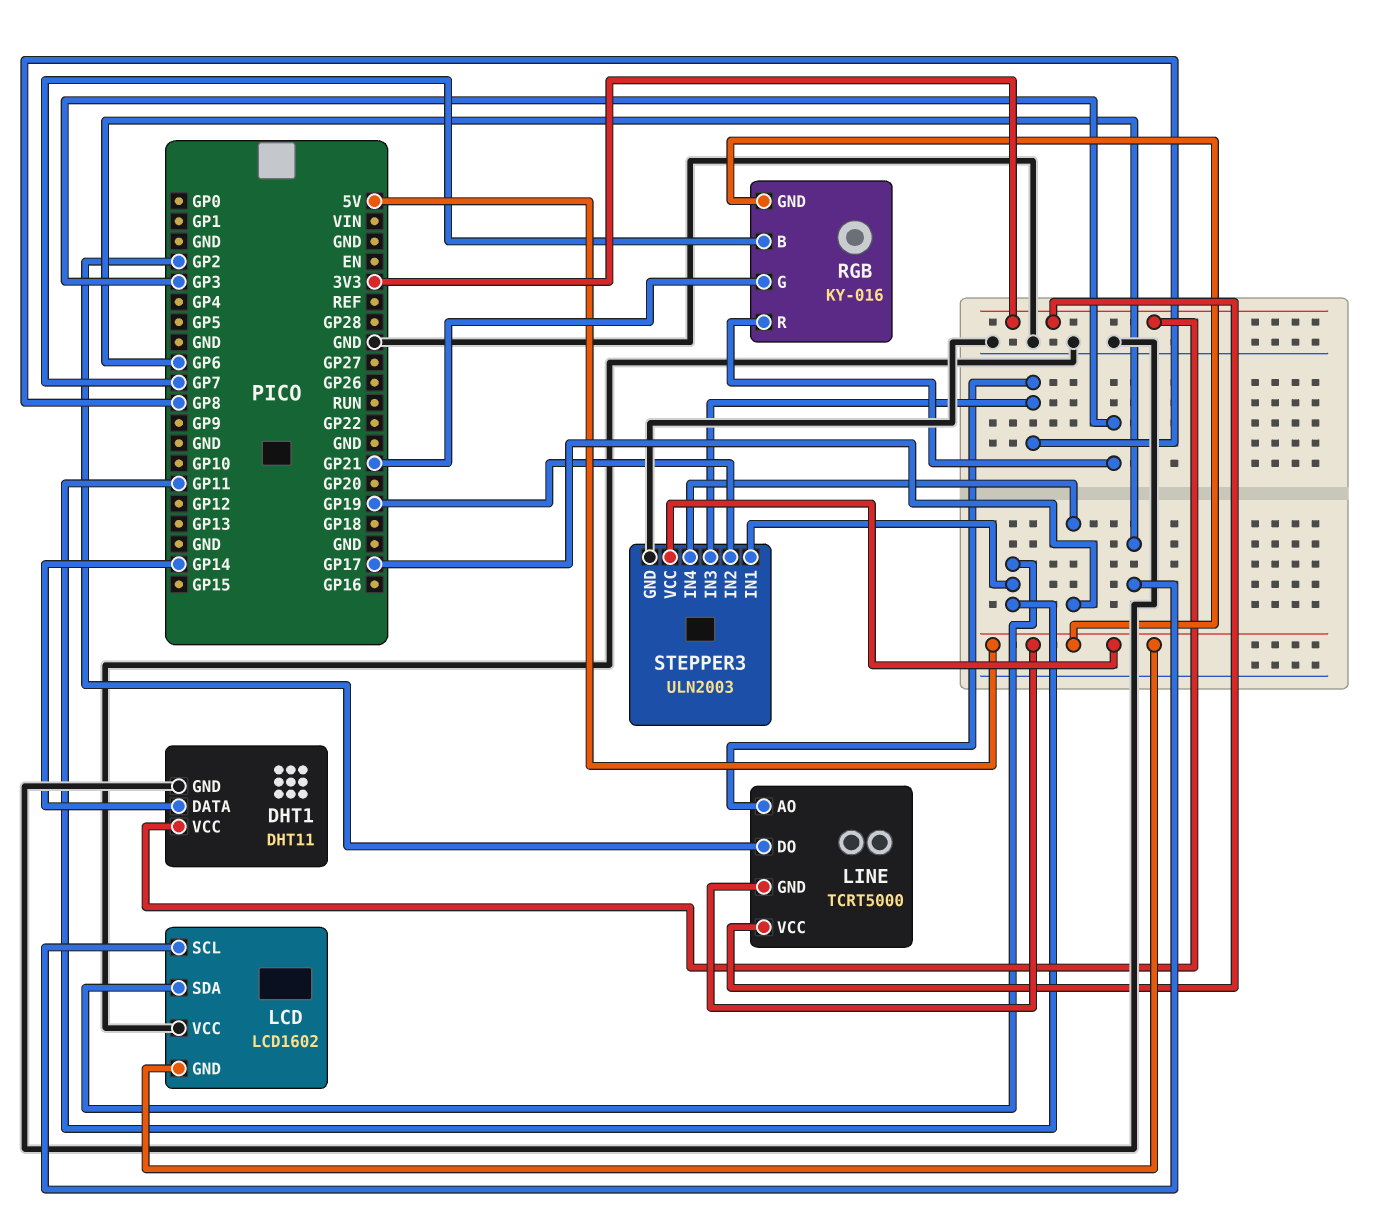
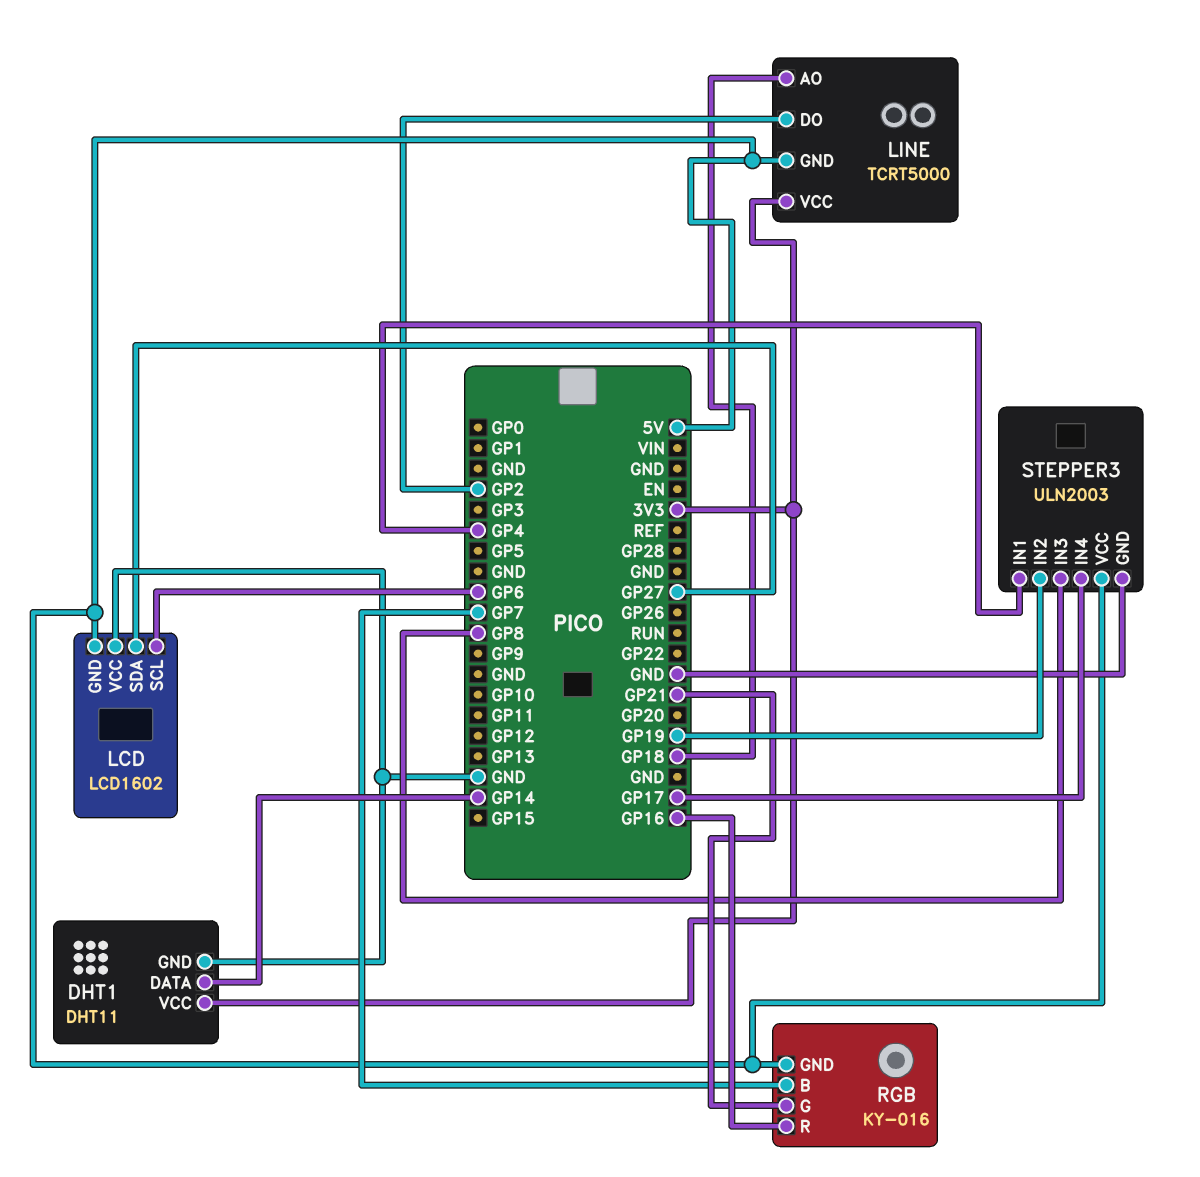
LCD pin SDA: GP11 -> GP27
LINE pin AO: GP8 -> GP18
RGB pin R: GP3 -> GP16
STEPPER3 pin IN1: GP11 -> GP4

